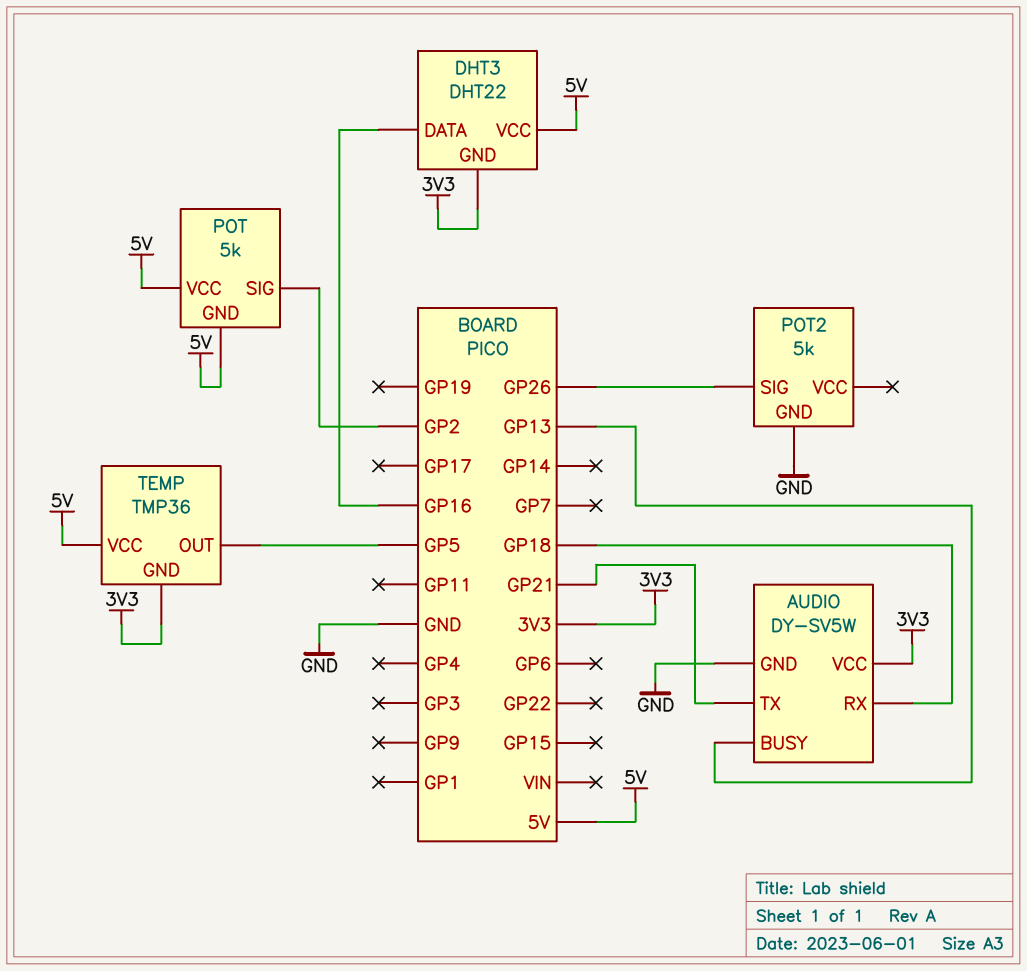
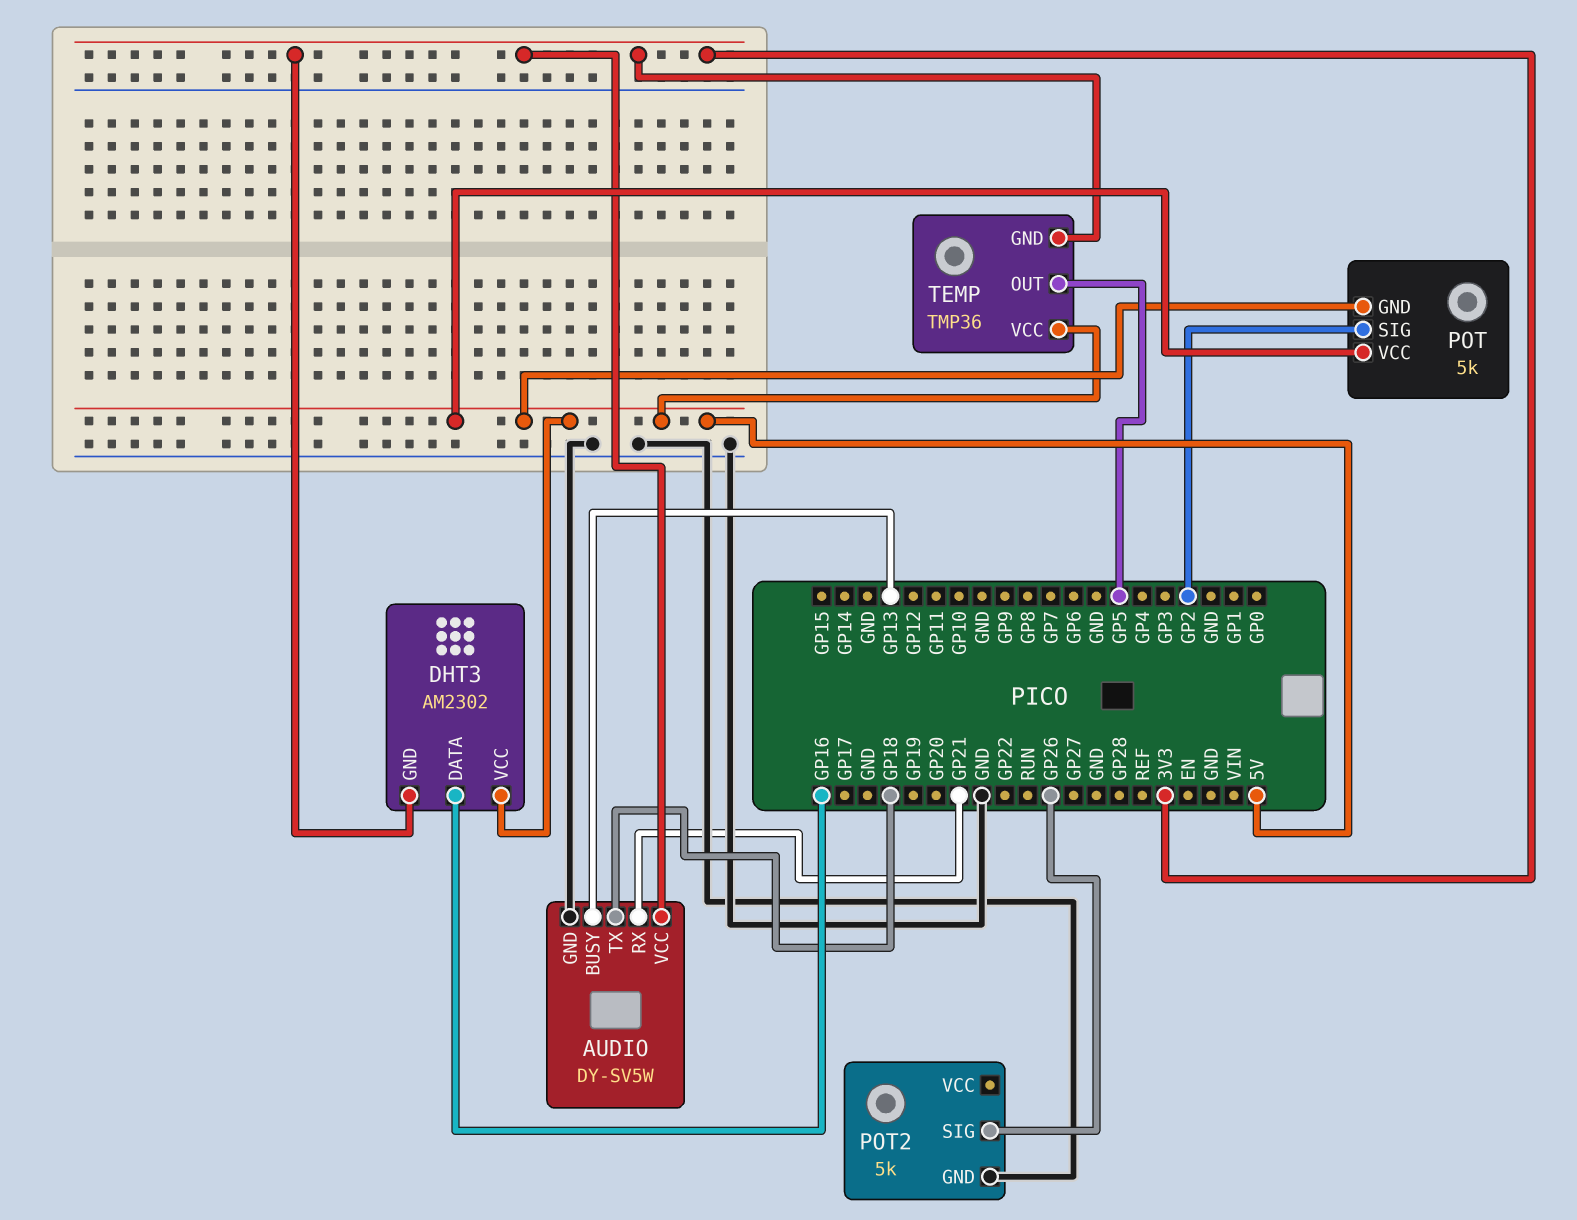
AUDIO pin RX: GP18 -> GP21
AUDIO pin TX: GP21 -> GP18
DHT3: DHT22 -> AM2302

